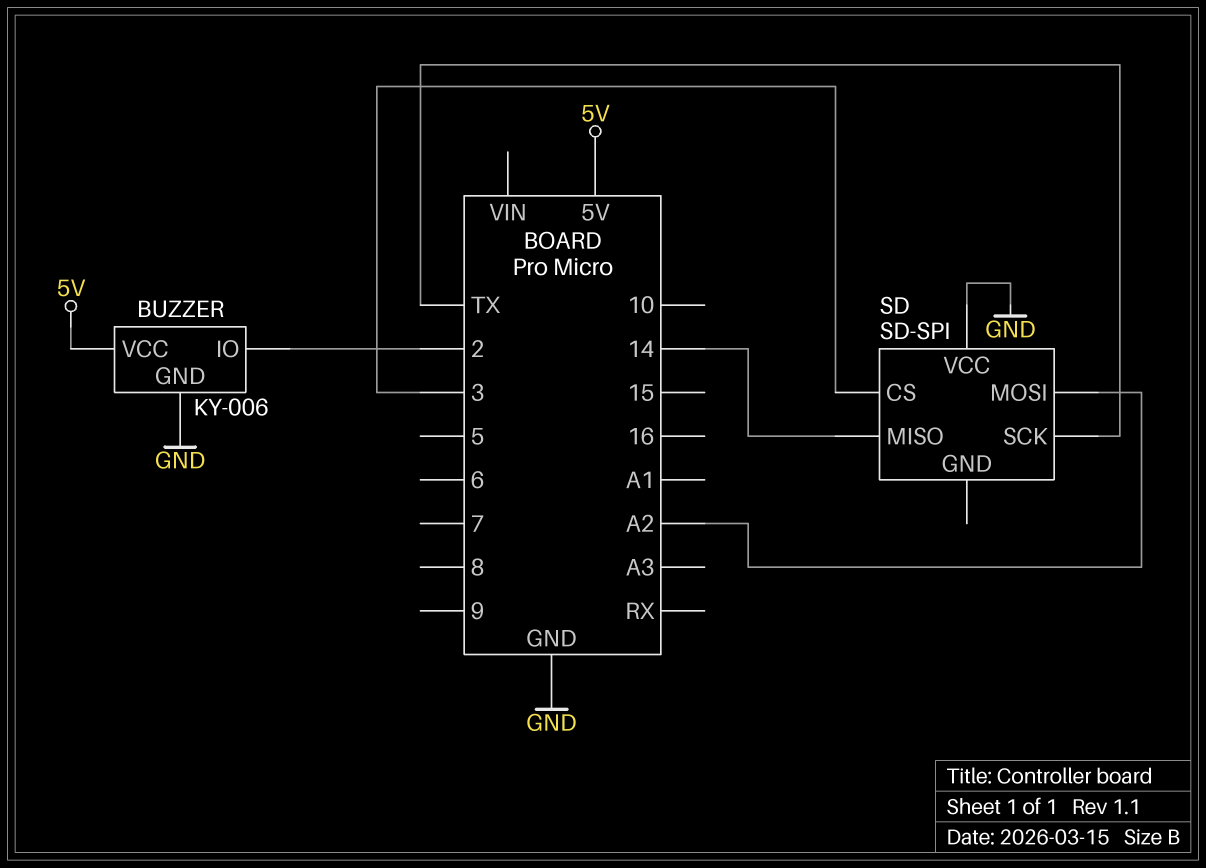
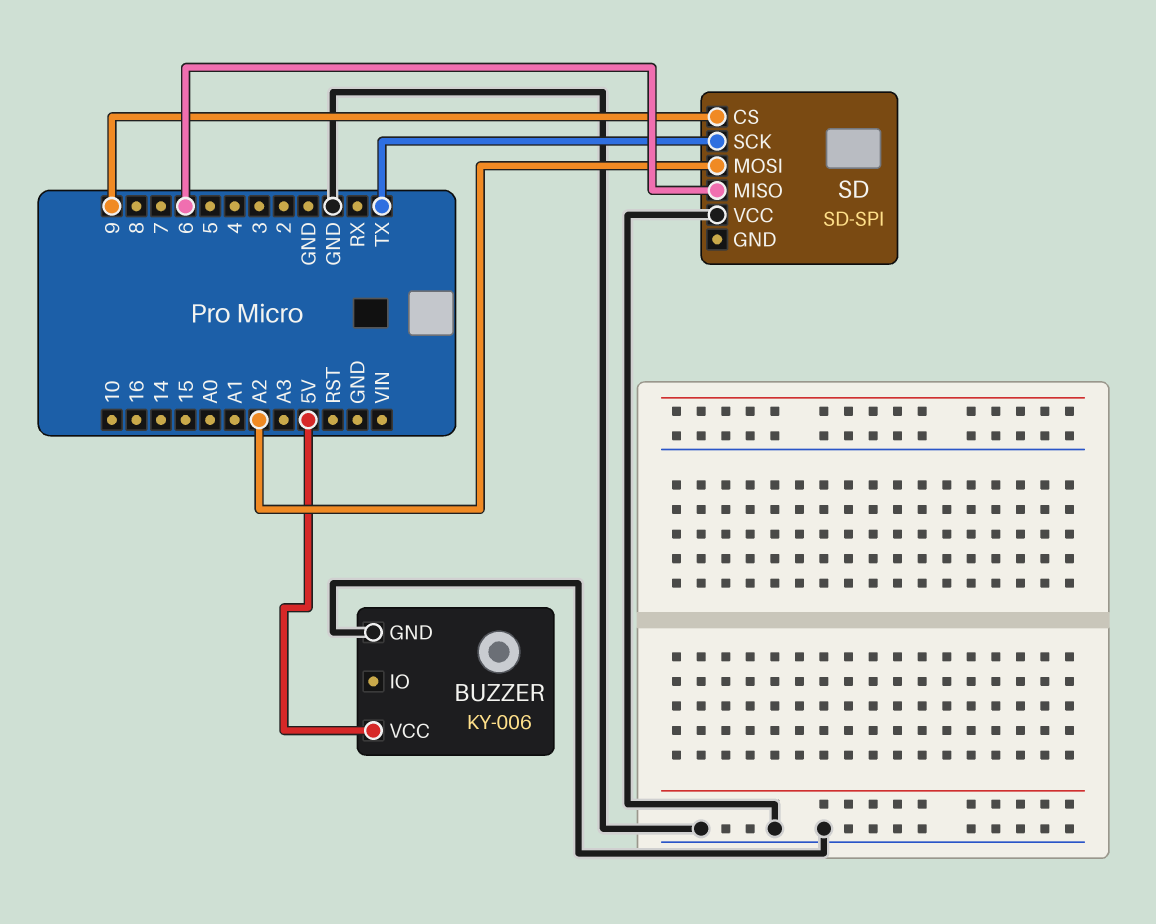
BUZZER pin IO: 2 -> none
SD pin CS: 3 -> 9
SD pin MISO: 14 -> 6

